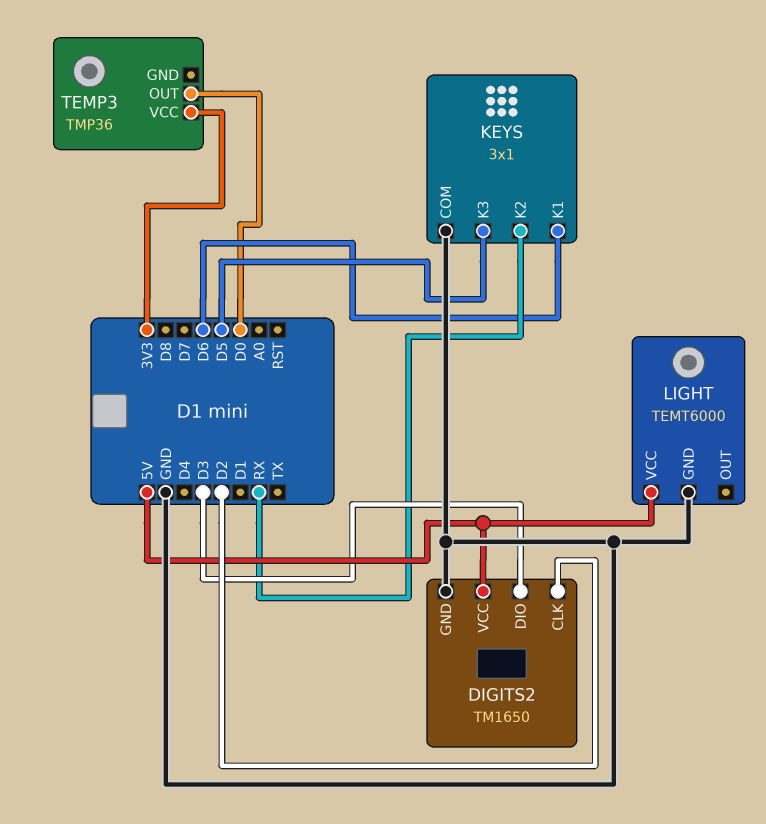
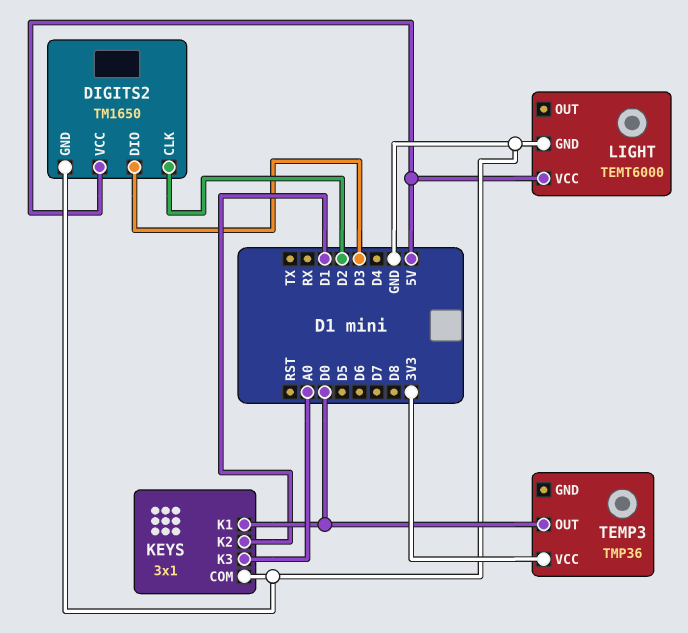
KEYS pin K1: D6 -> D0
KEYS pin K2: RX -> D1
KEYS pin K3: D5 -> A0

